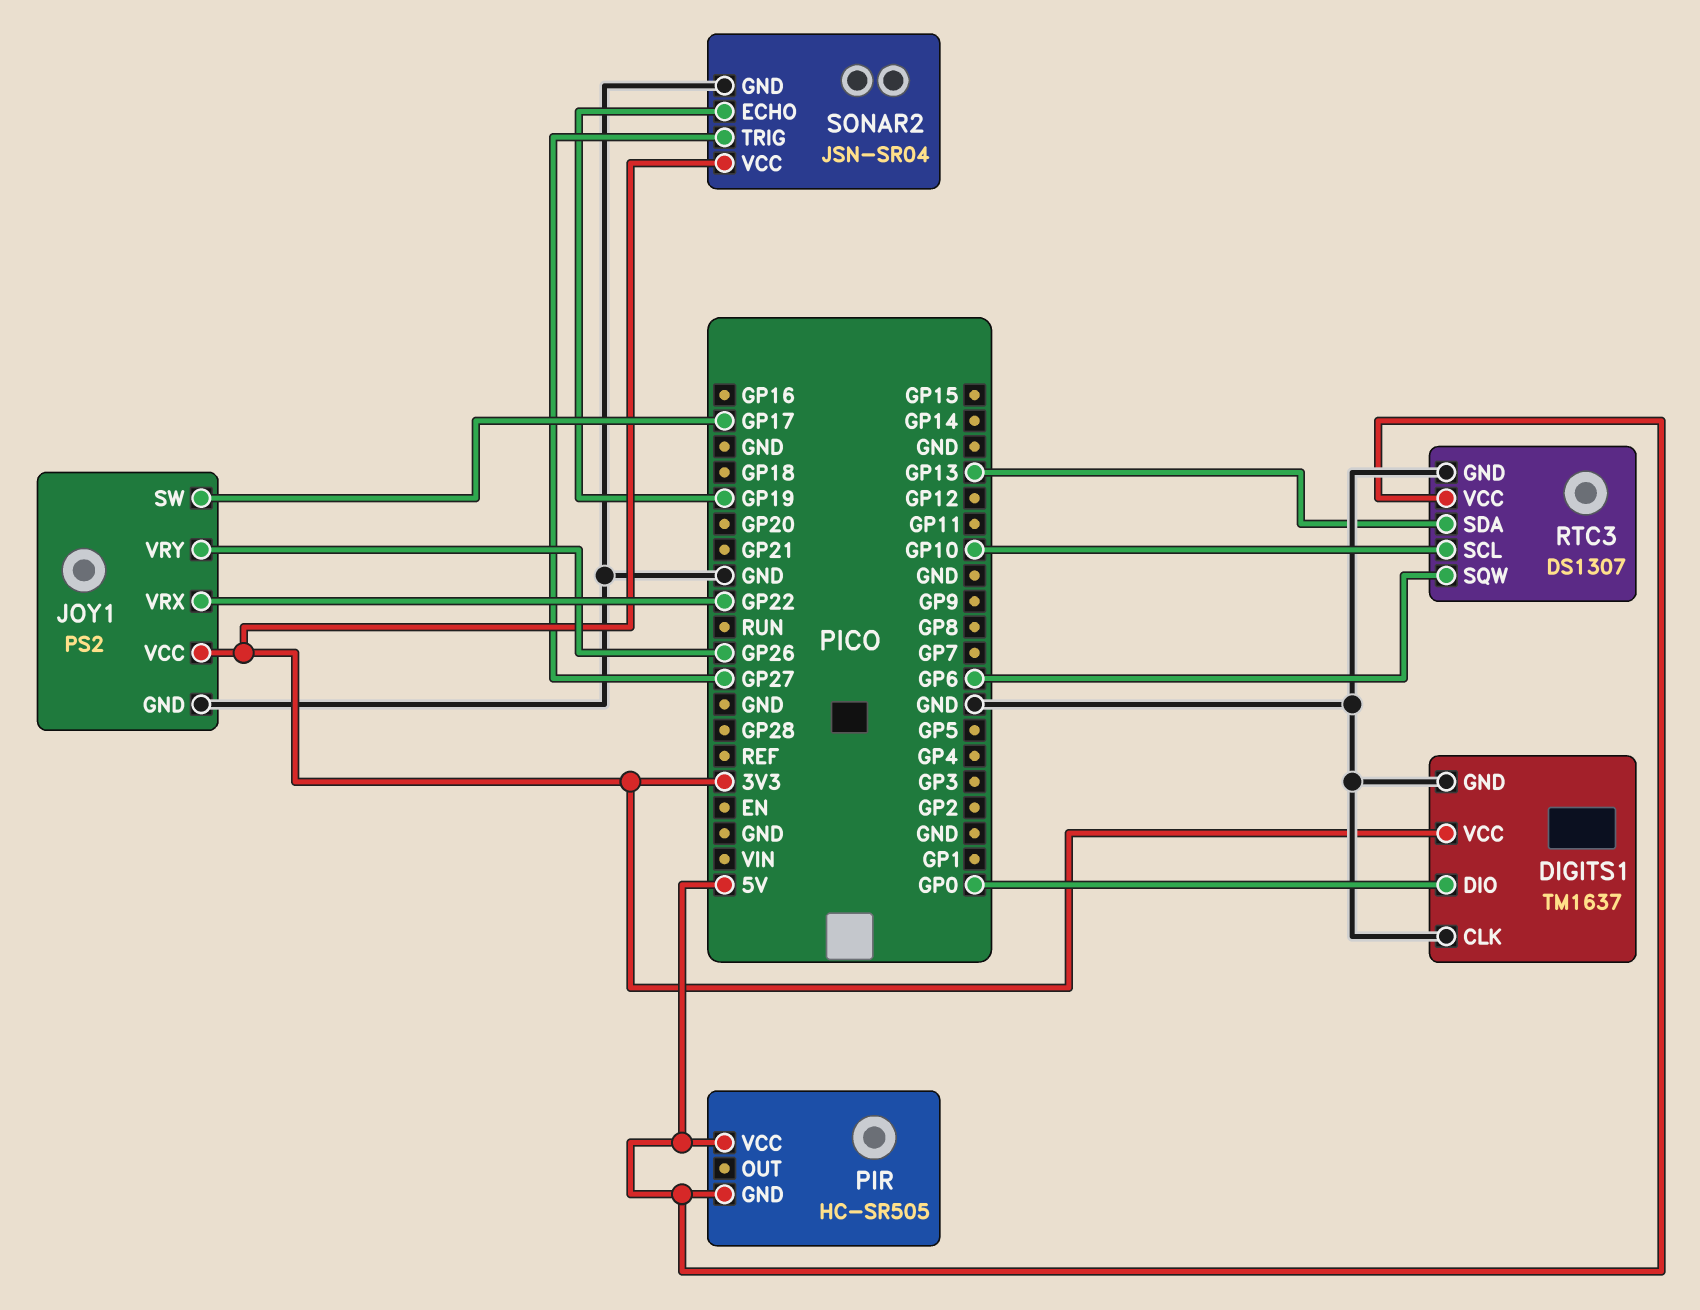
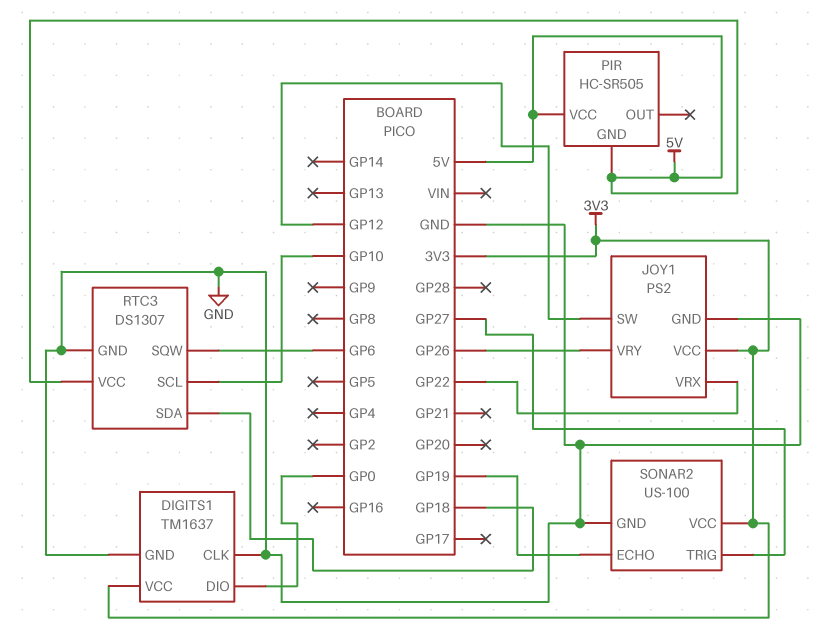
JOY1 pin SW: GP17 -> GP12
RTC3 pin SDA: GP13 -> GP18
SONAR2: JSN-SR04 -> US-100

